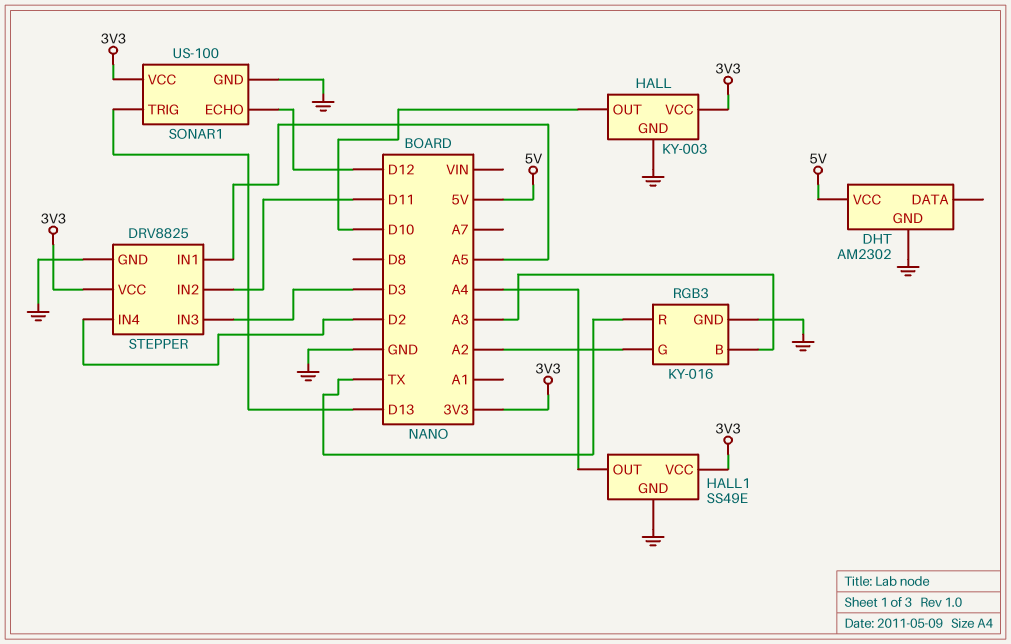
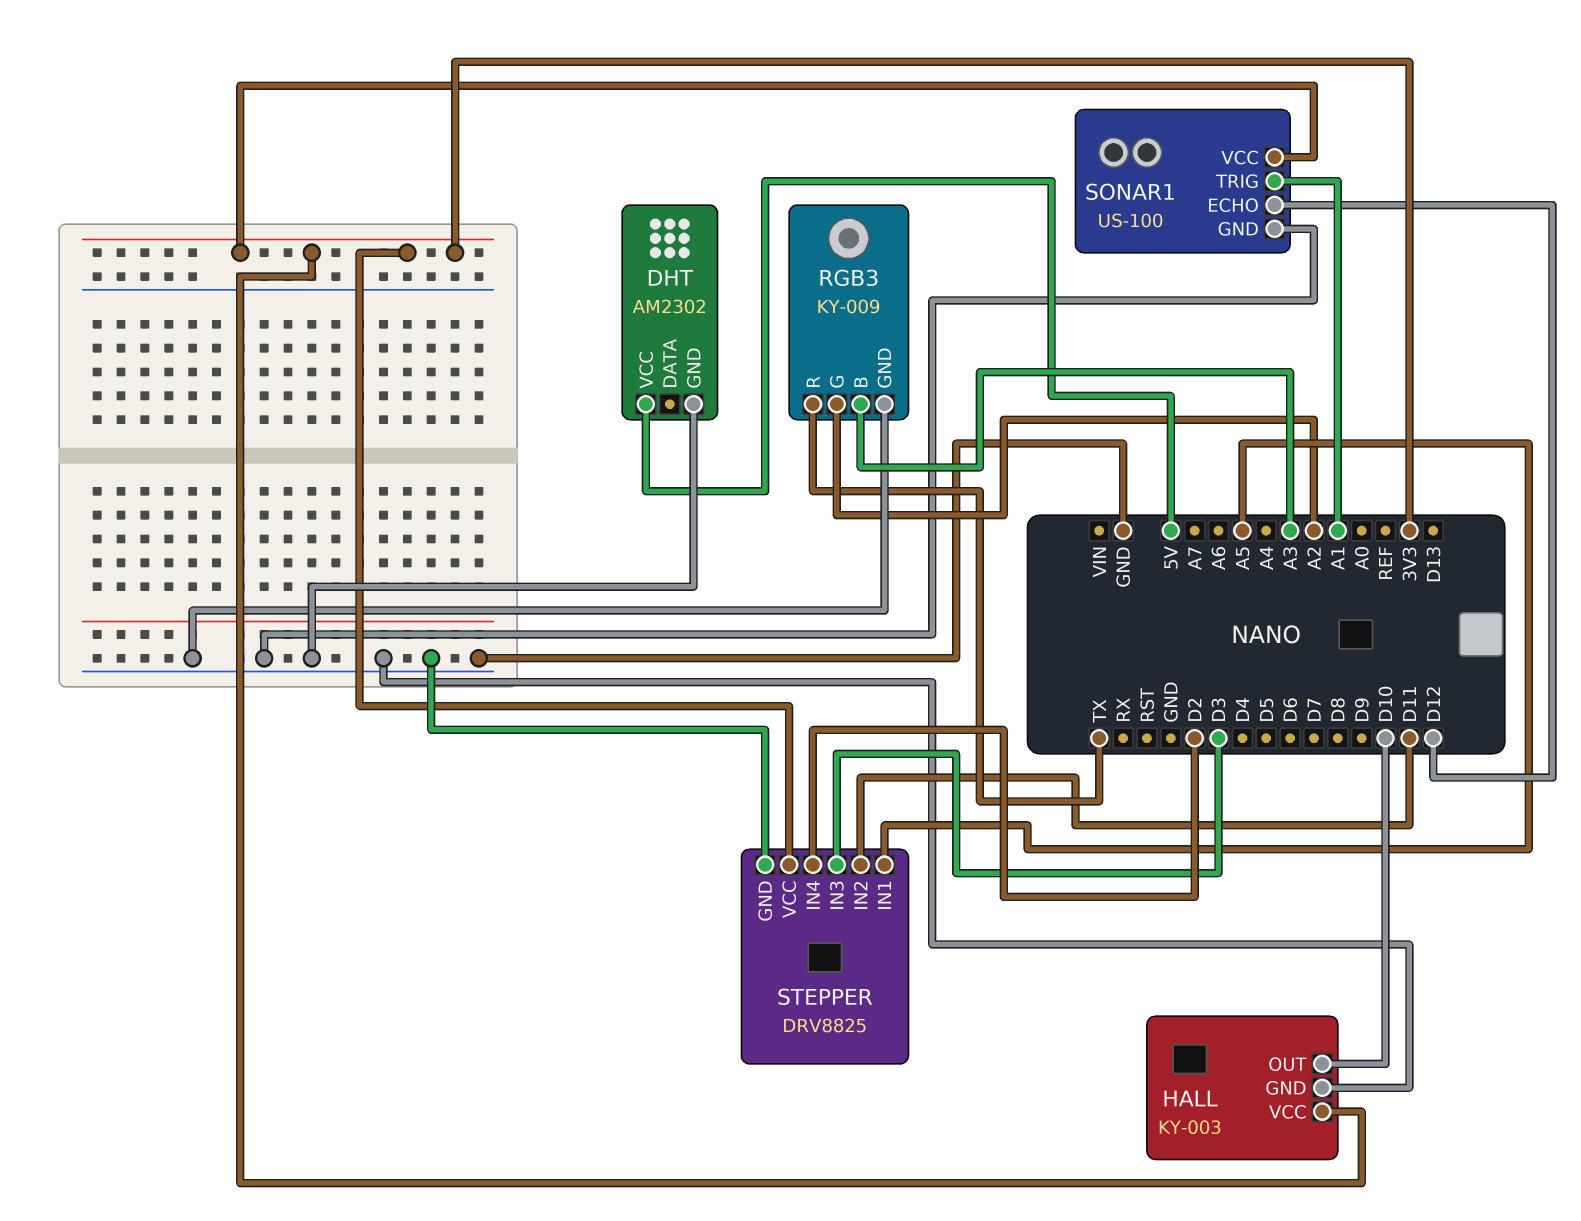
HALL1: SS49E -> none
HALL1 pin GND: GND -> none
HALL1 pin OUT: A4 -> none
HALL1 pin VCC: 3V3 -> none
RGB3: KY-016 -> KY-009
SONAR1 pin TRIG: D13 -> A1

